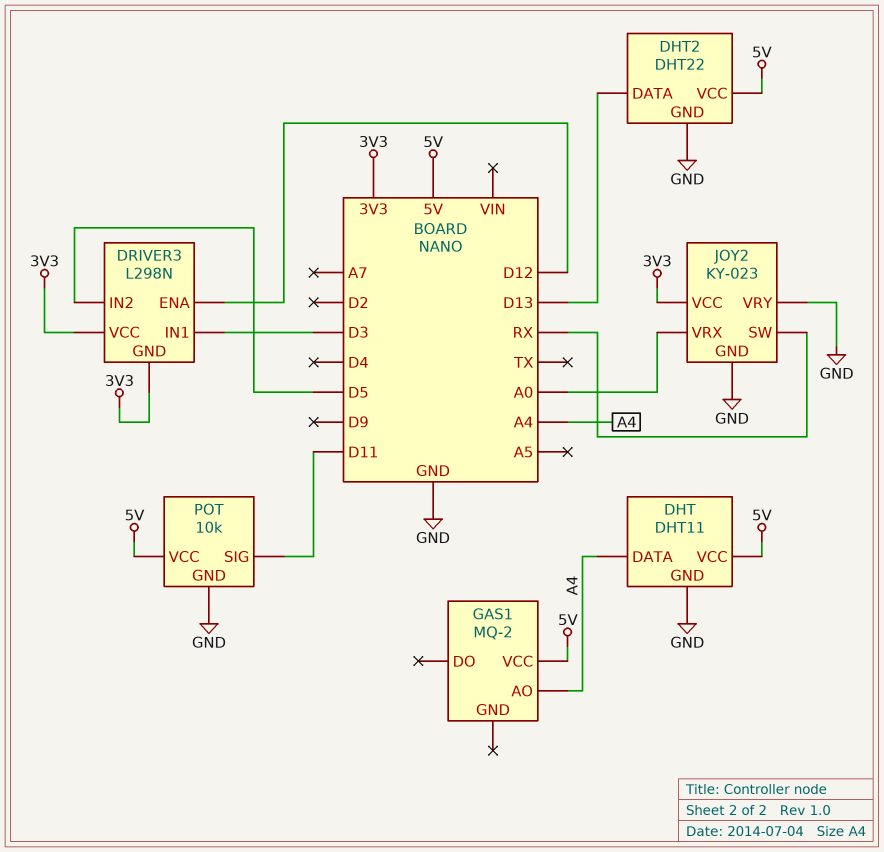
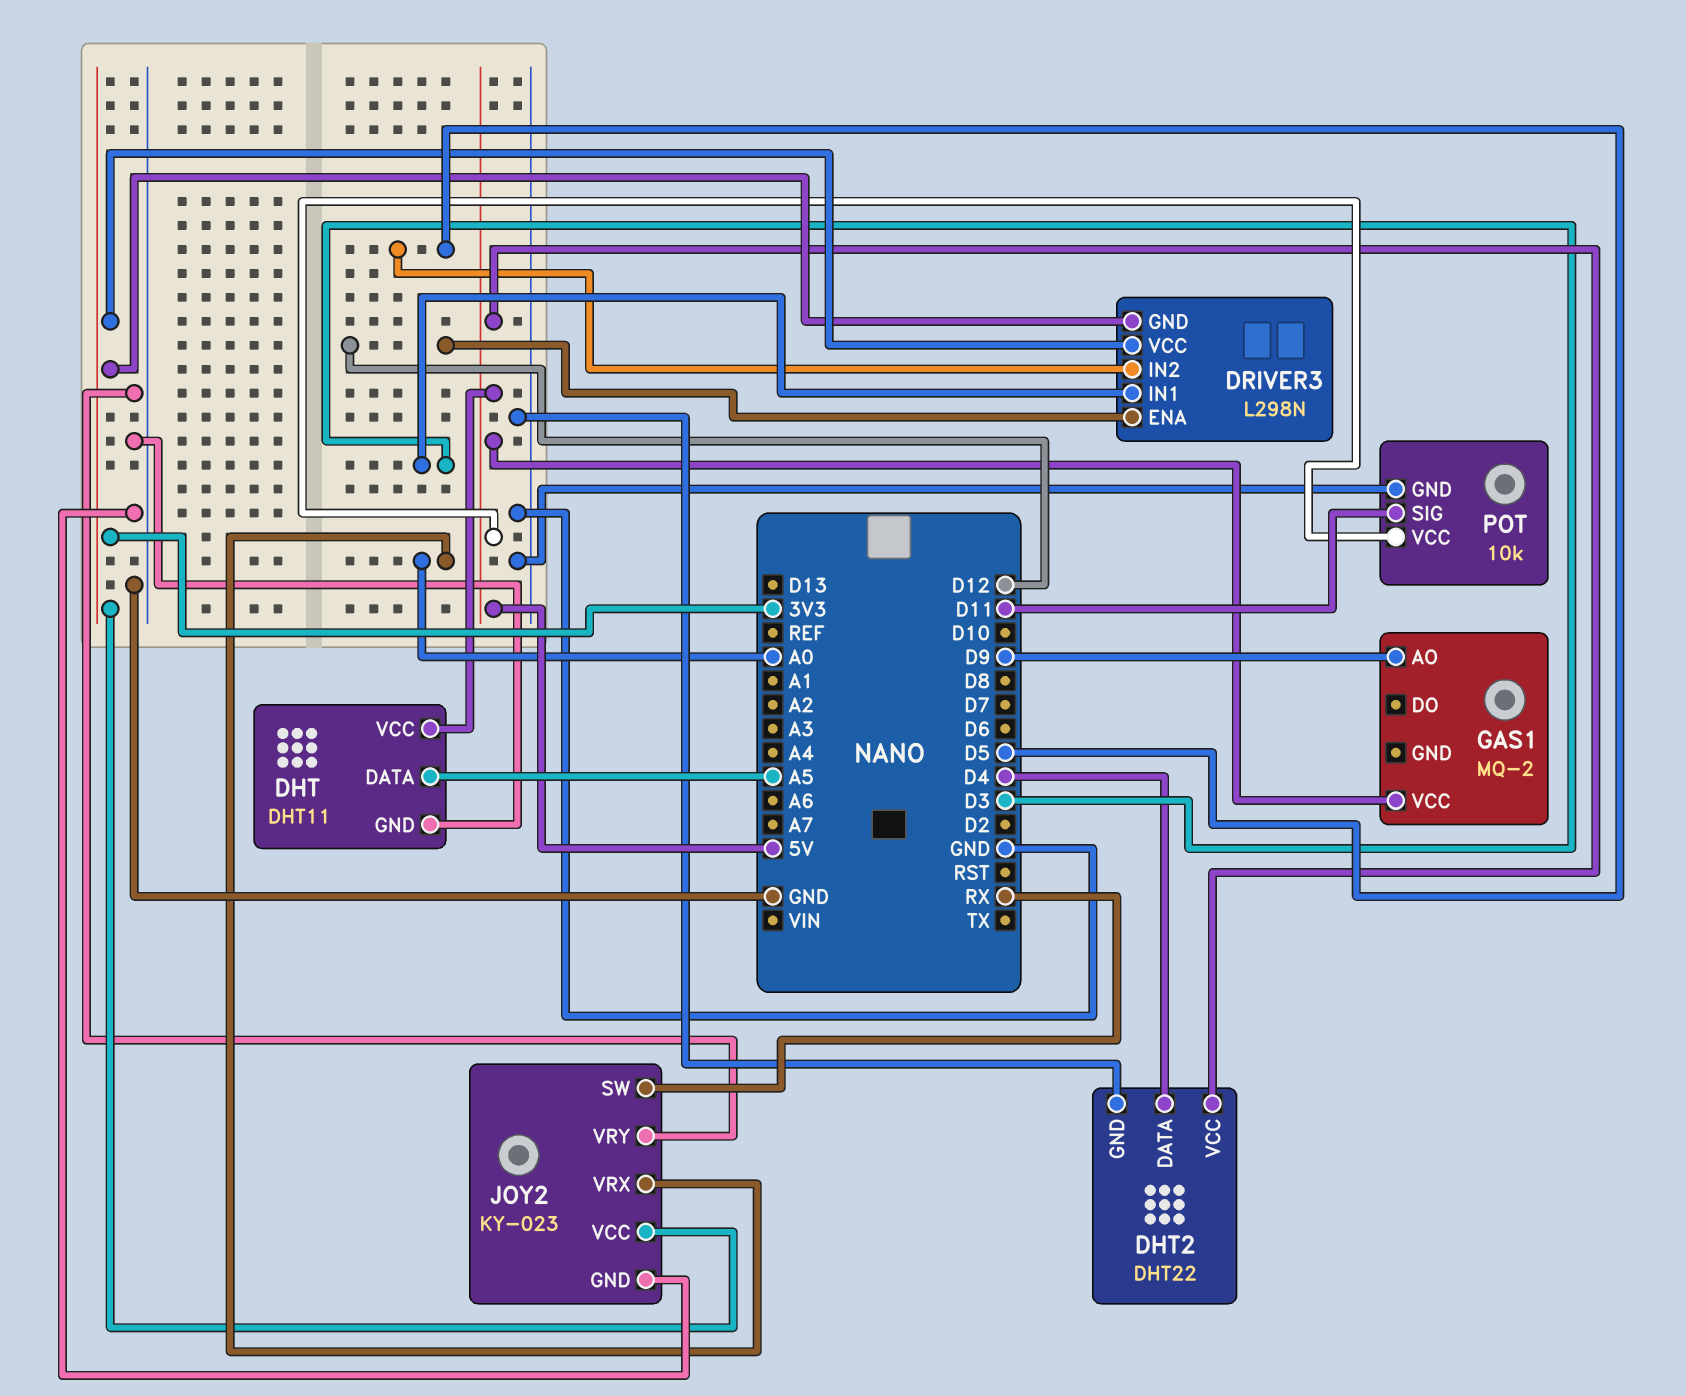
DHT pin DATA: A4 -> A5
DHT2 pin DATA: D13 -> D4
GAS1 pin AO: A4 -> D9

